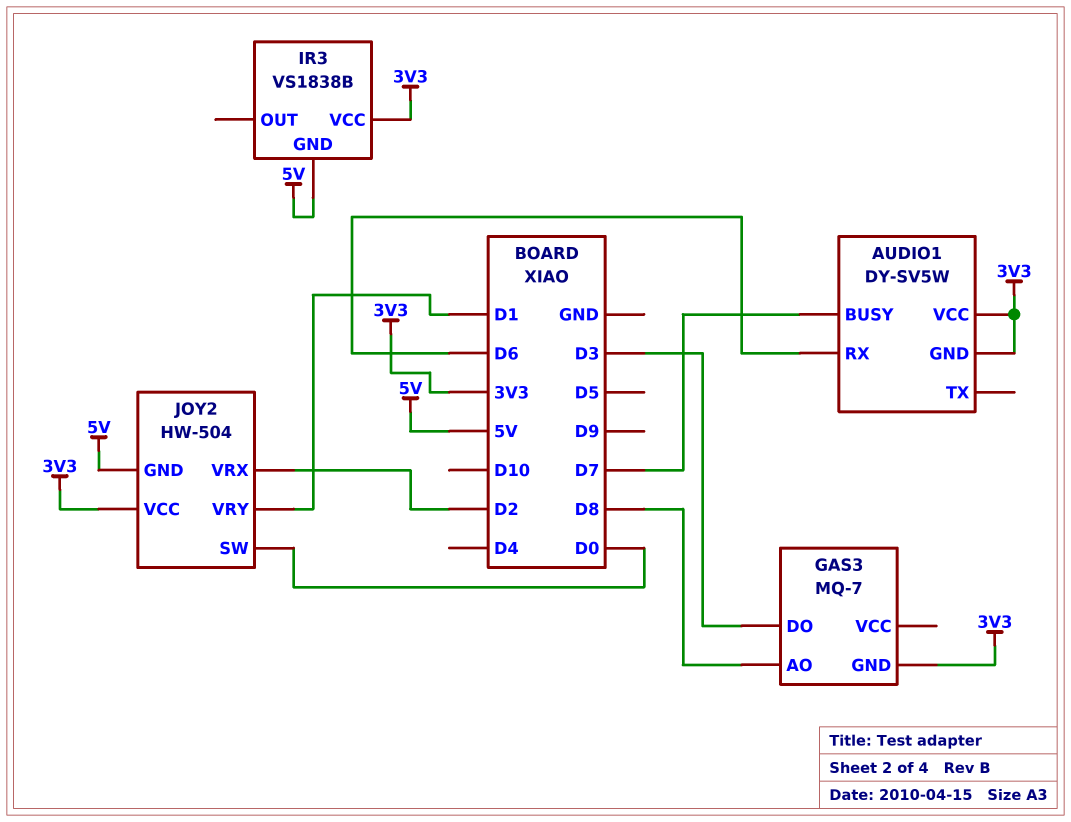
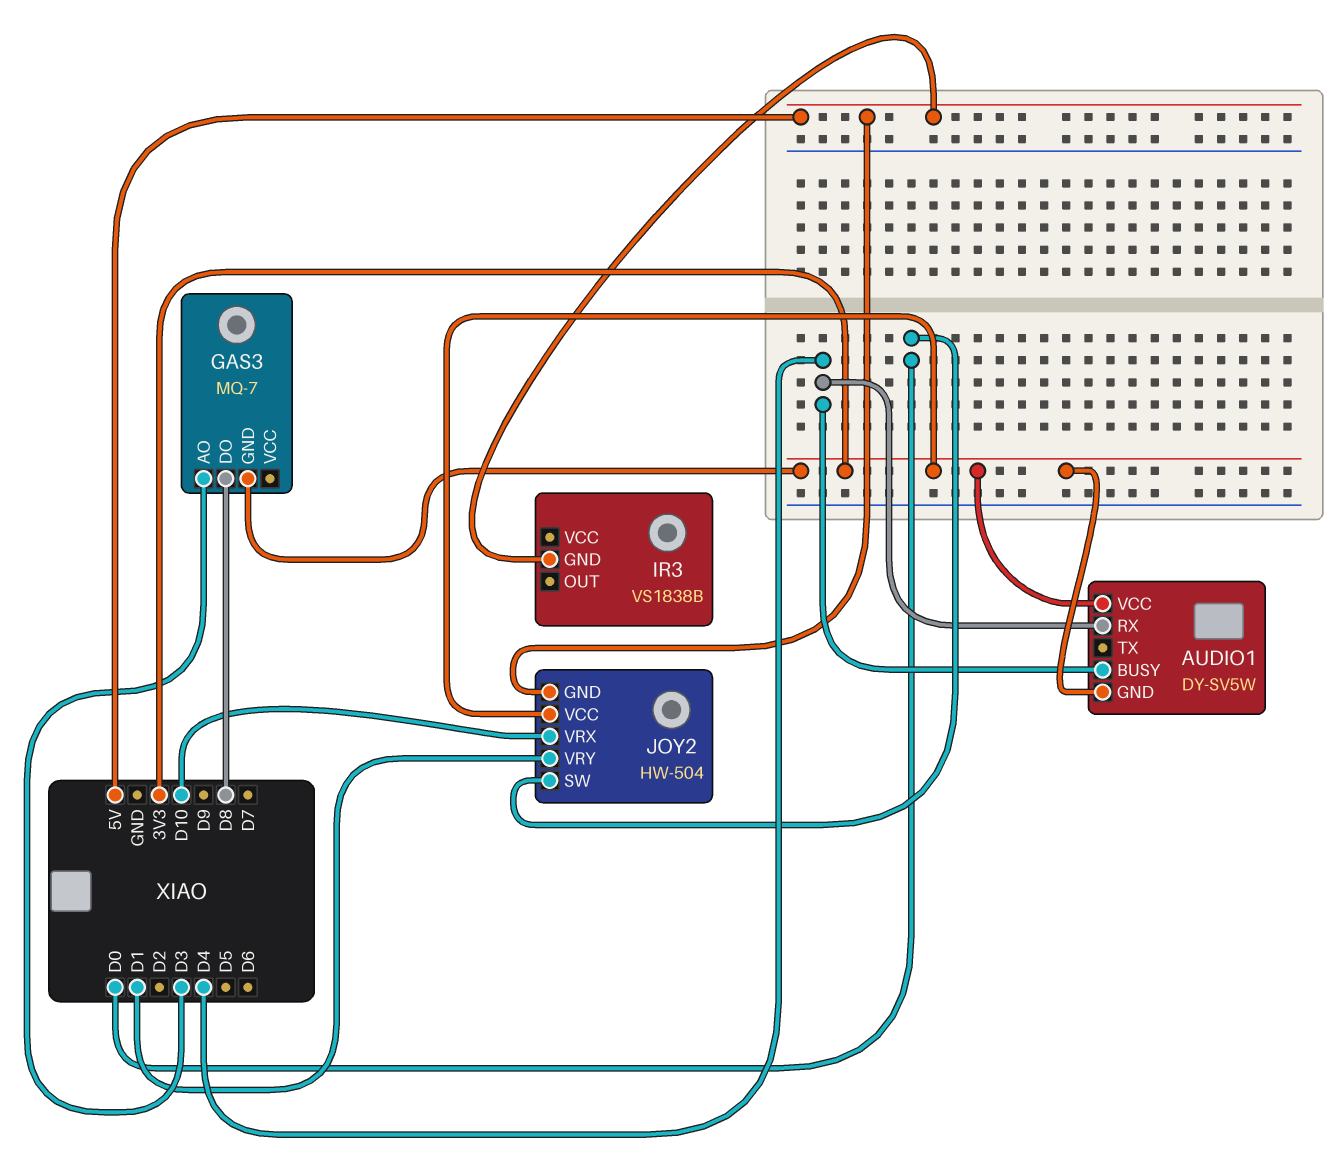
AUDIO1 pin BUSY: D7 -> D4
AUDIO1 pin RX: D6 -> D4
GAS3 pin AO: D8 -> D3
GAS3 pin DO: D3 -> D8
IR3 pin VCC: 3V3 -> none
JOY2 pin VRX: D2 -> D10

